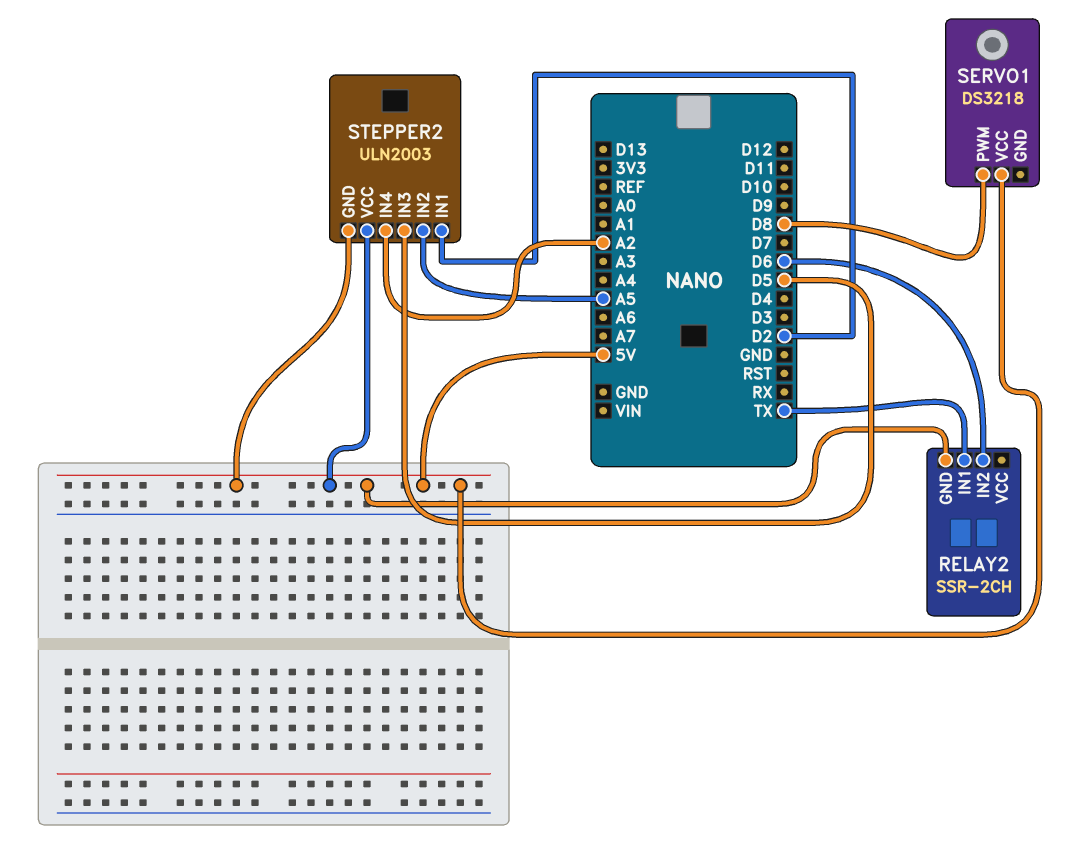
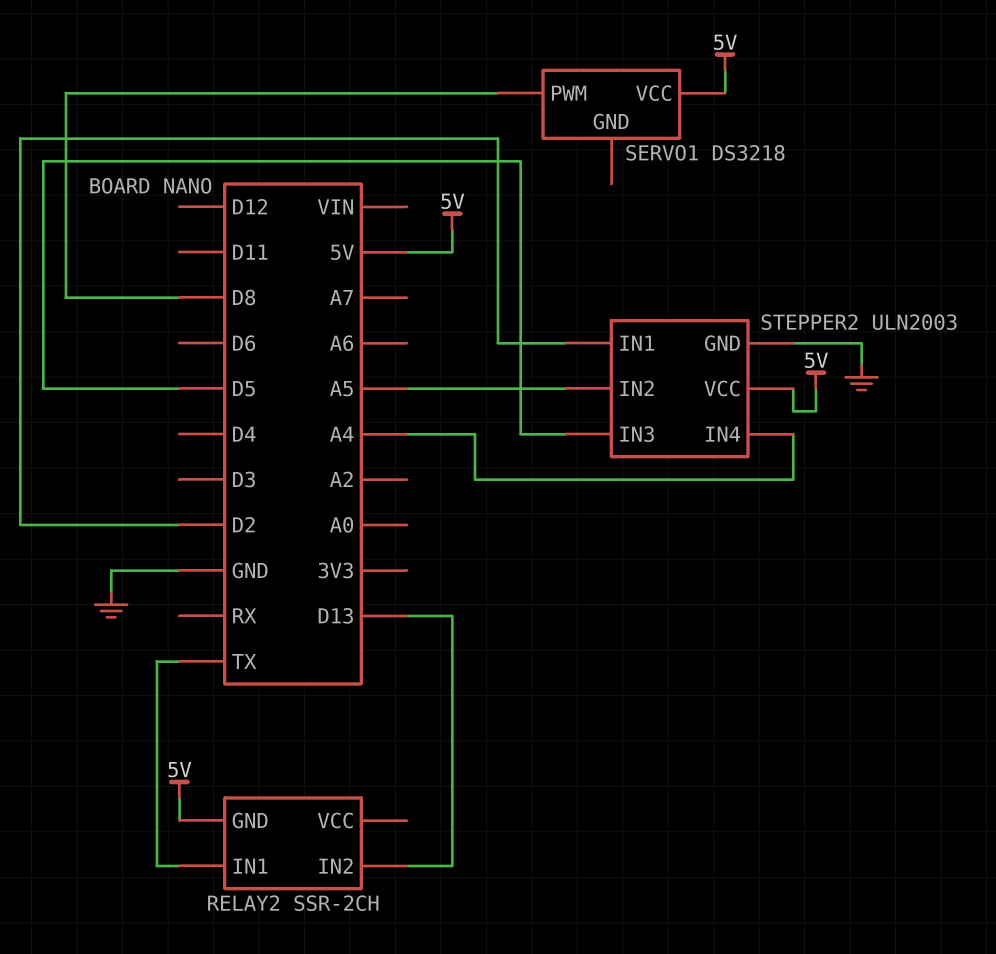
RELAY2 pin IN2: D6 -> D13
STEPPER2 pin GND: 5V -> GND
STEPPER2 pin IN4: A2 -> A4

